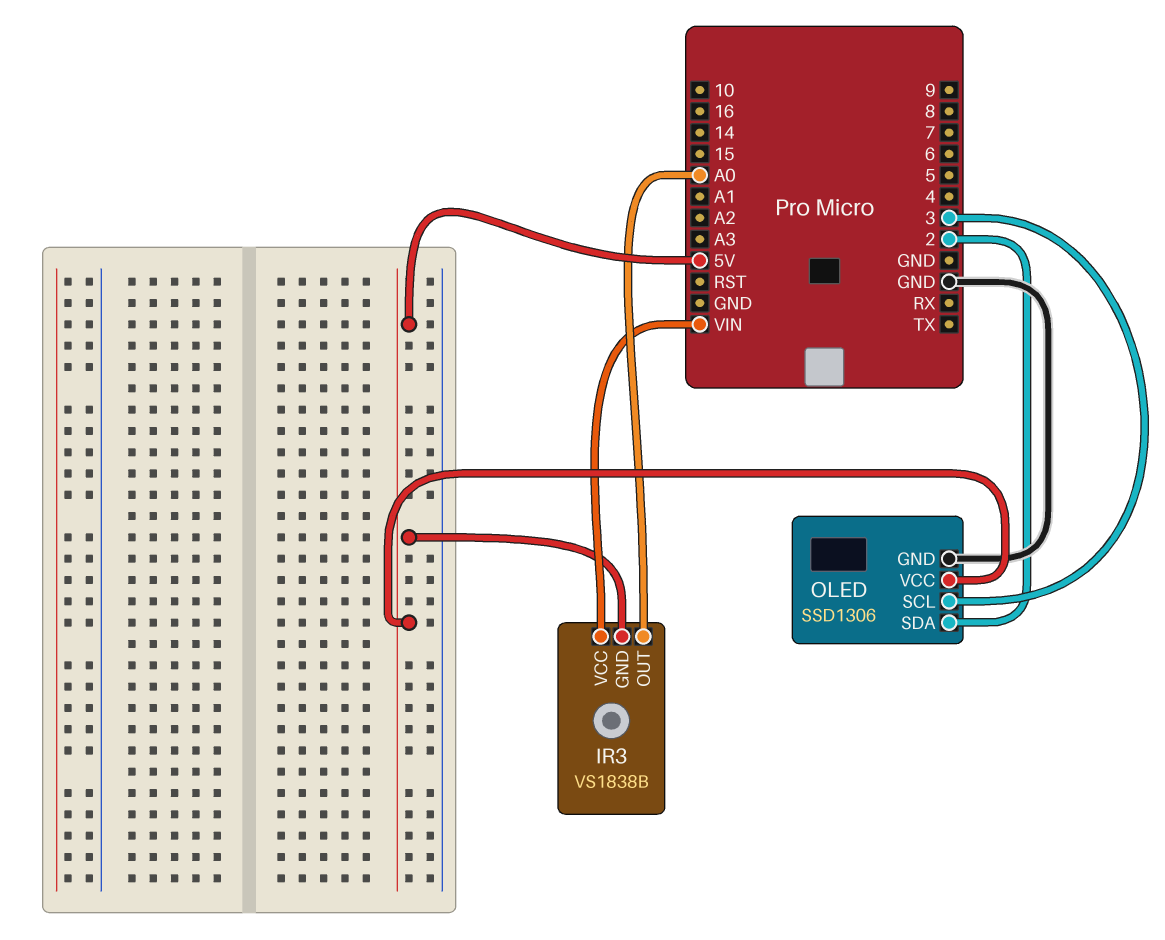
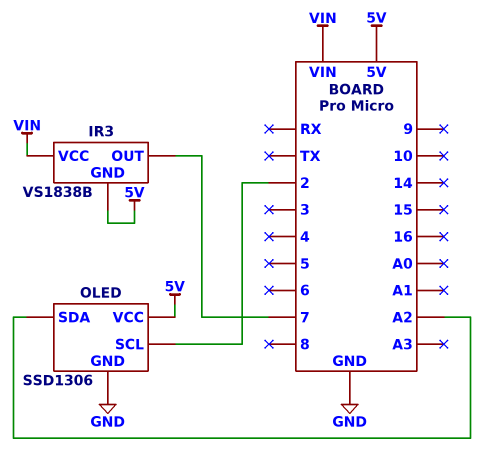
IR3 pin OUT: A0 -> 7
OLED pin SCL: 3 -> 2
OLED pin SDA: 2 -> A2

